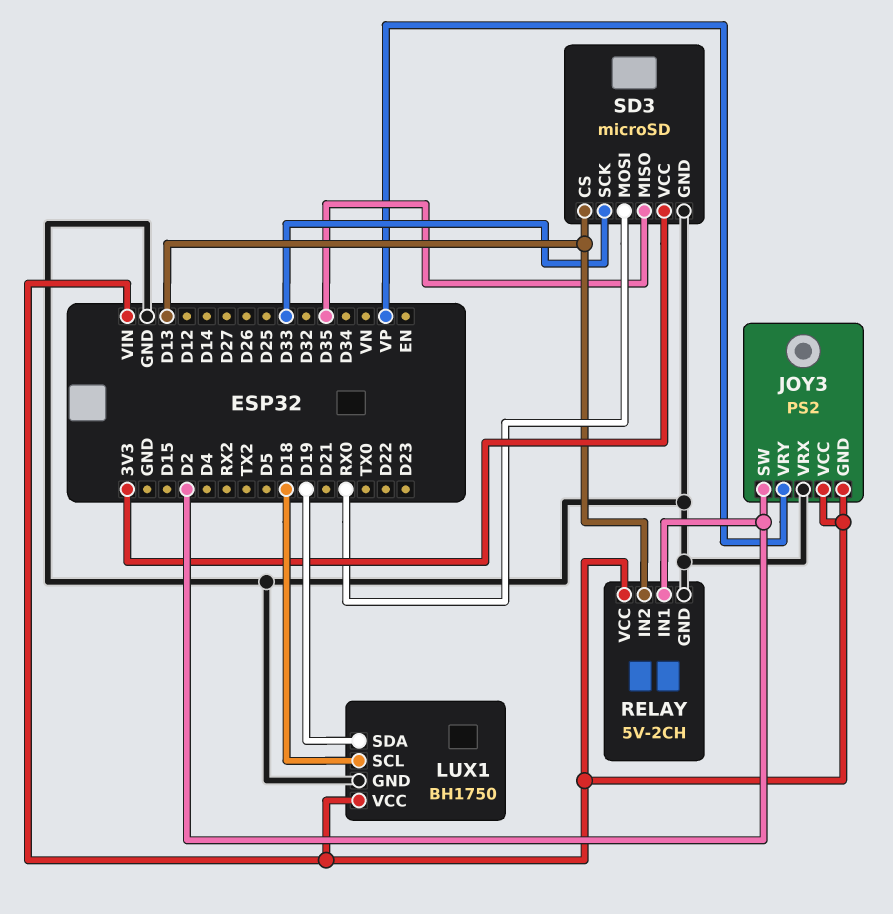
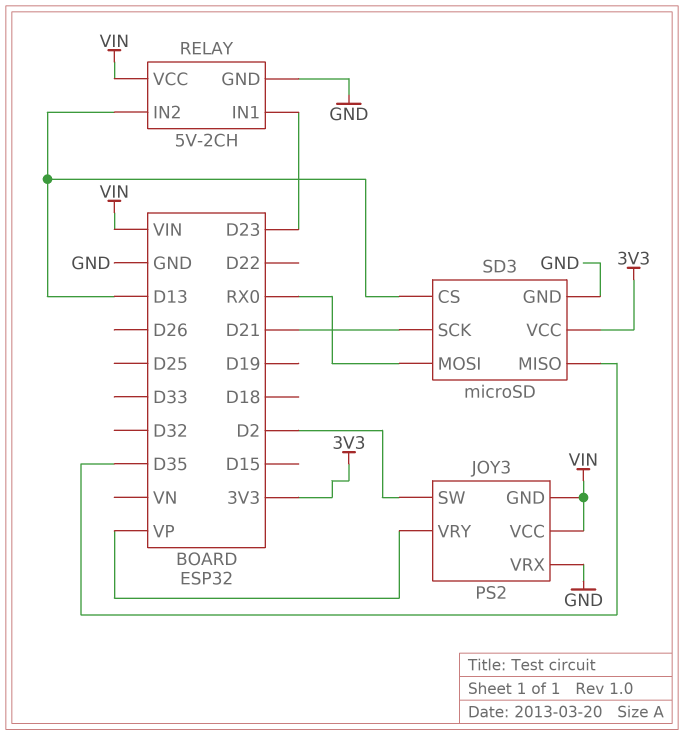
LUX1: BH1750 -> none
LUX1 pin GND: GND -> none
LUX1 pin SCL: D18 -> none
LUX1 pin SDA: D19 -> none
LUX1 pin VCC: VIN -> none
RELAY pin IN1: D2 -> D23
SD3 pin SCK: D33 -> D21

